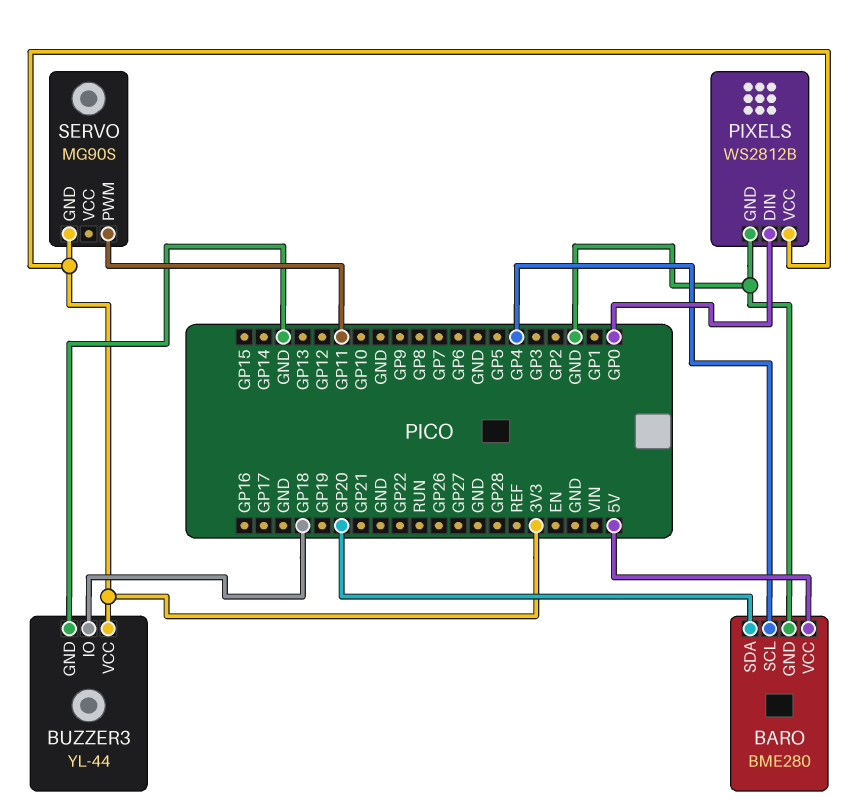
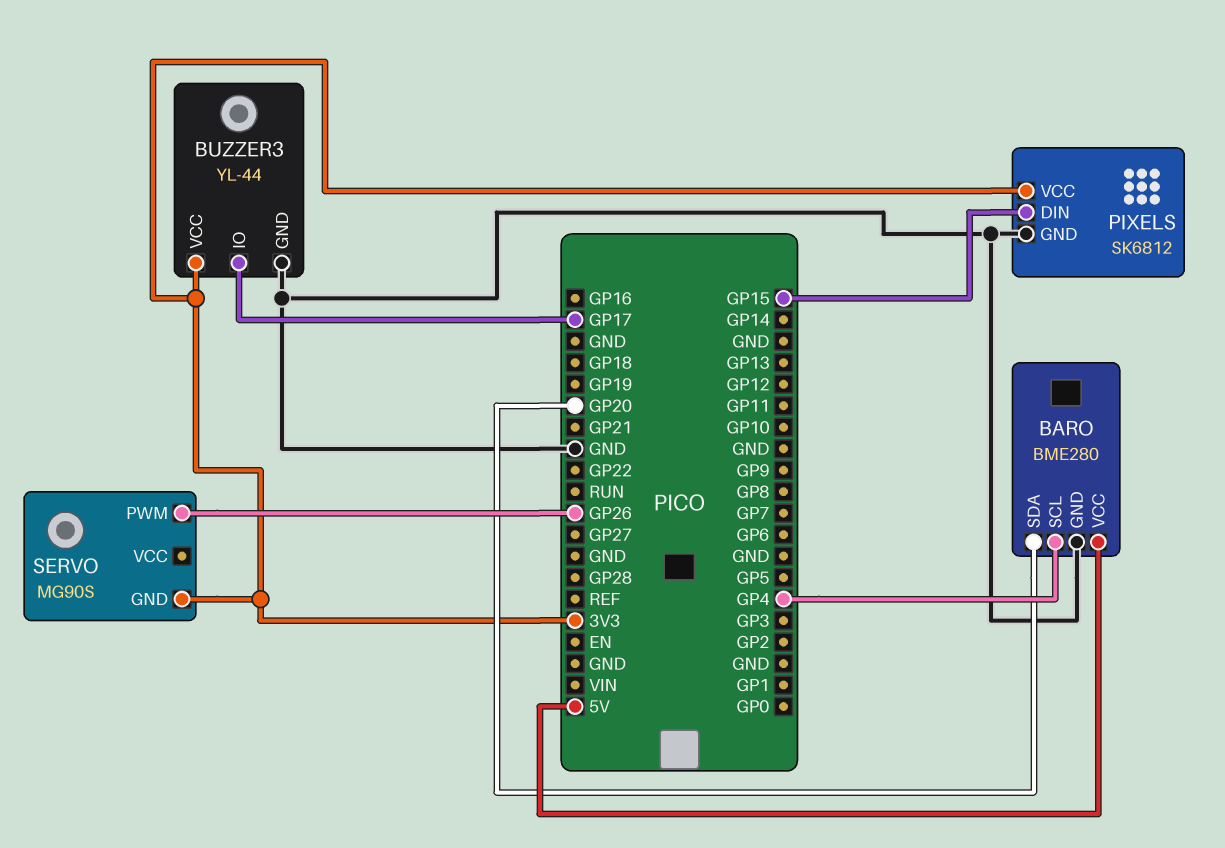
BUZZER3 pin IO: GP18 -> GP17
PIXELS: WS2812B -> SK6812
PIXELS pin DIN: GP0 -> GP15
SERVO pin PWM: GP11 -> GP26

